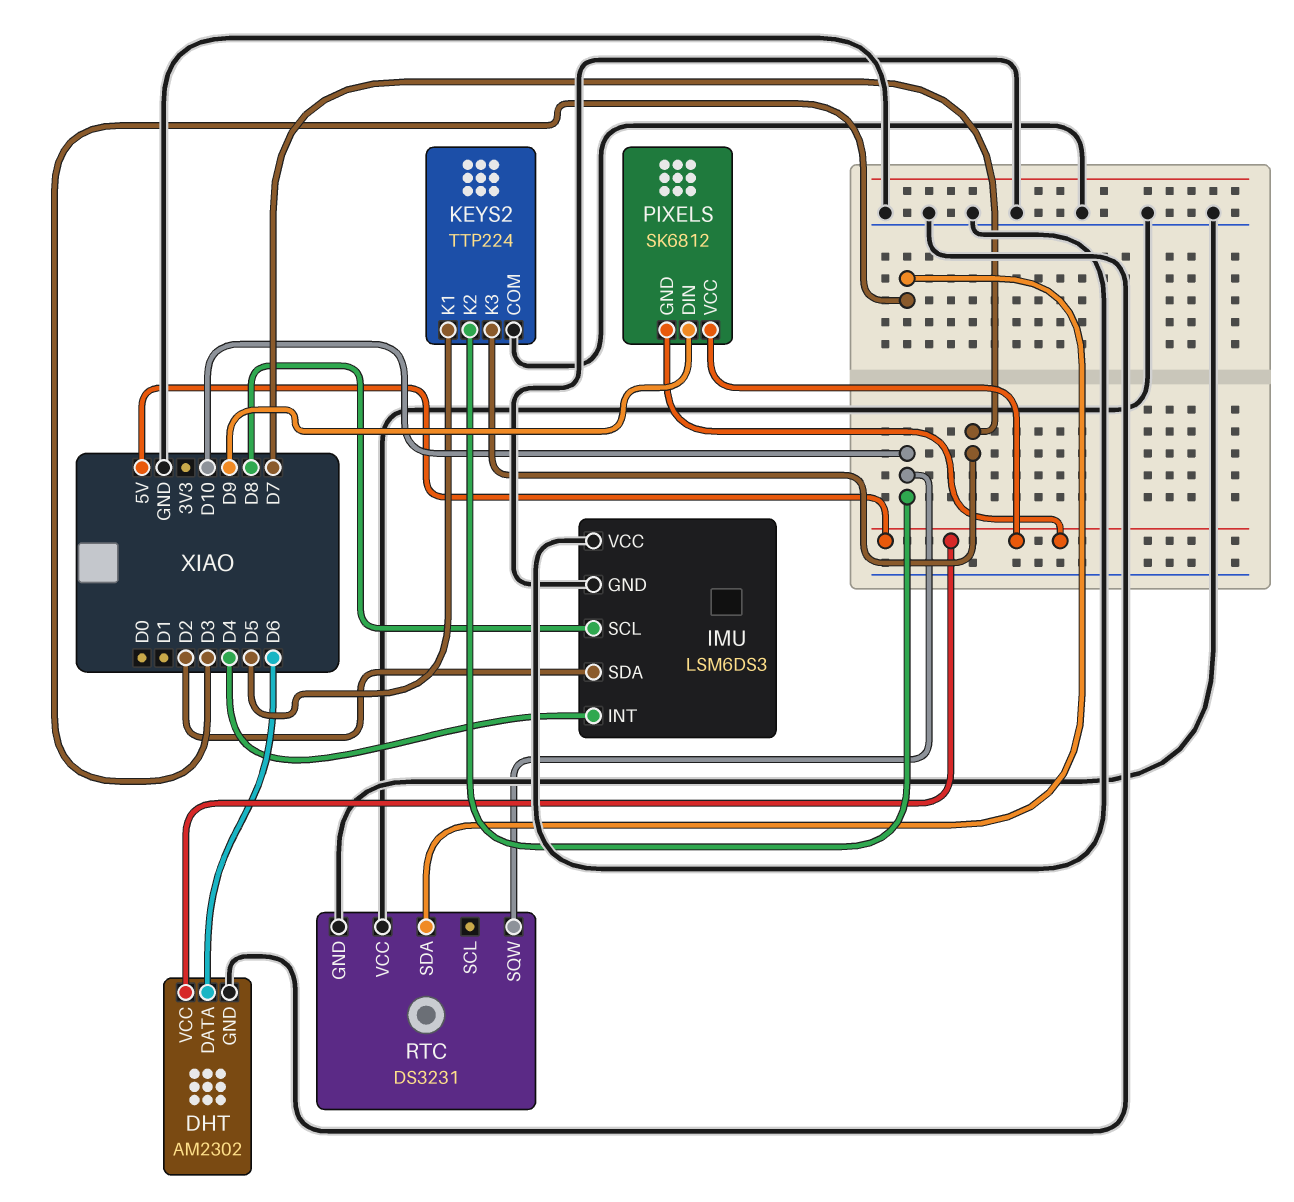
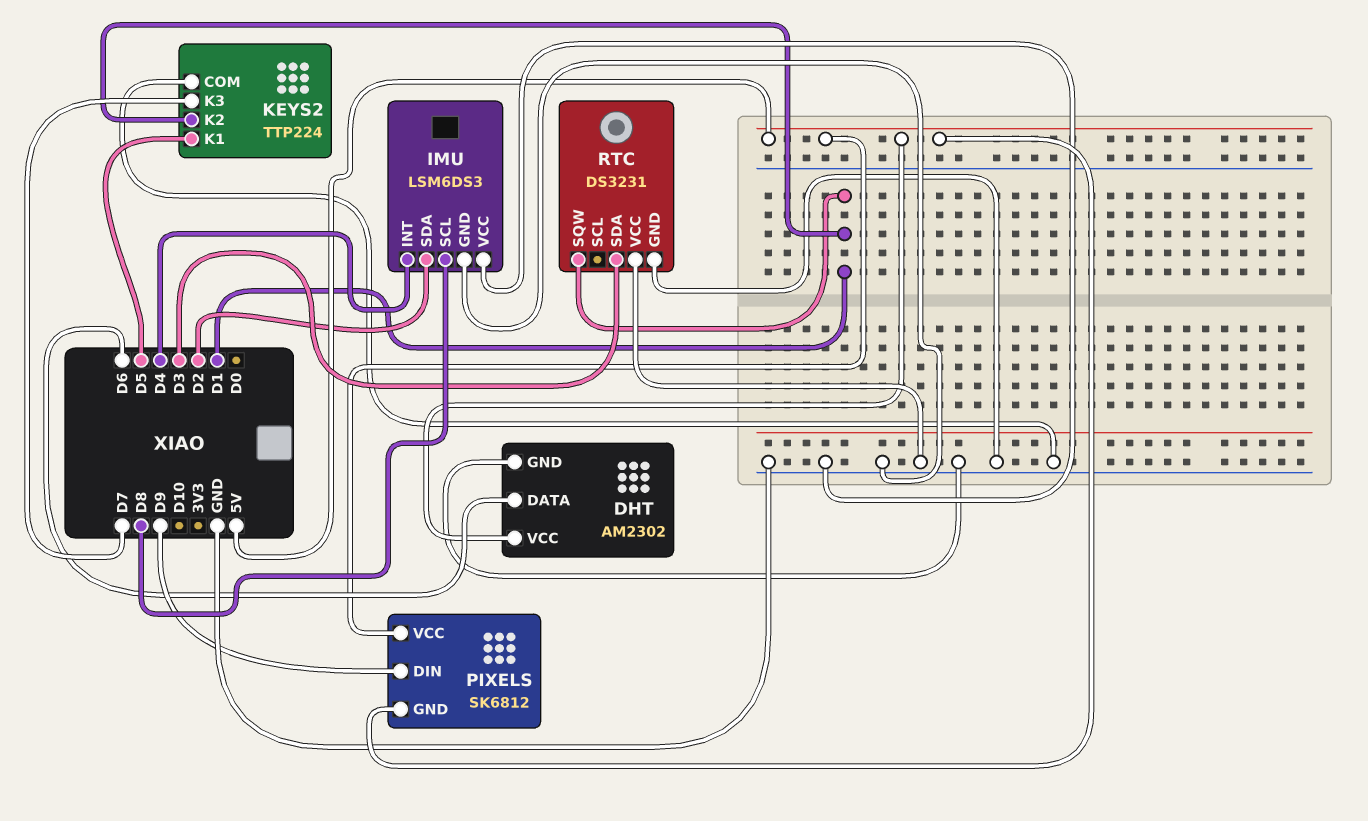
KEYS2 pin K2: D10 -> D1
RTC pin SQW: D10 -> D1

